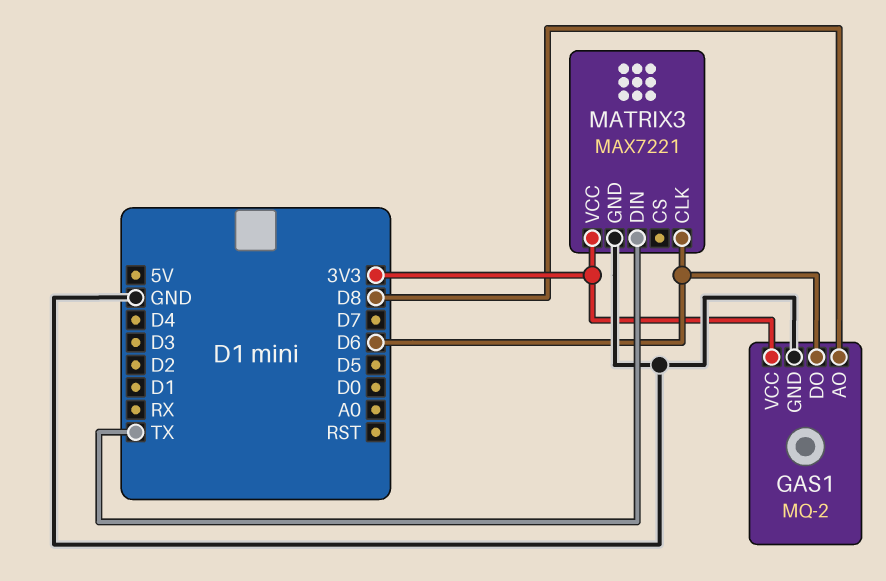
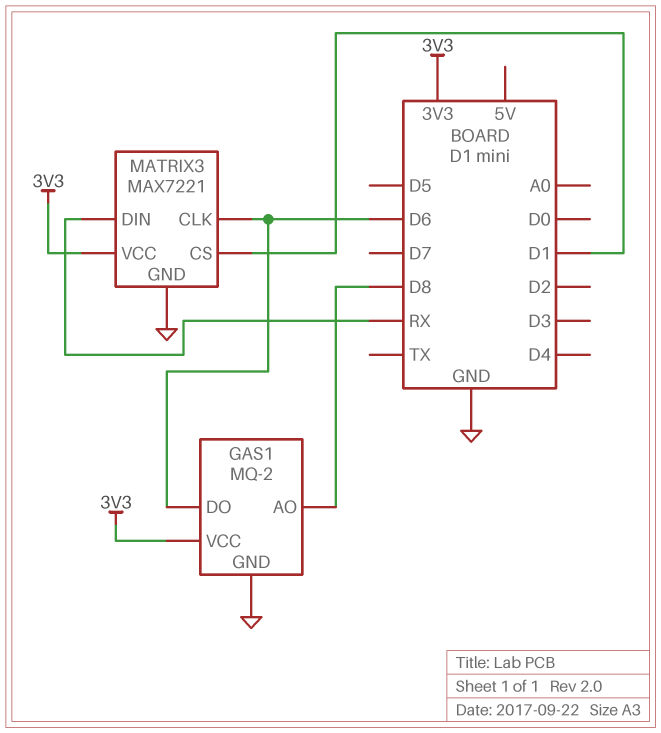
MATRIX3 pin CS: none -> D1
MATRIX3 pin DIN: TX -> RX

